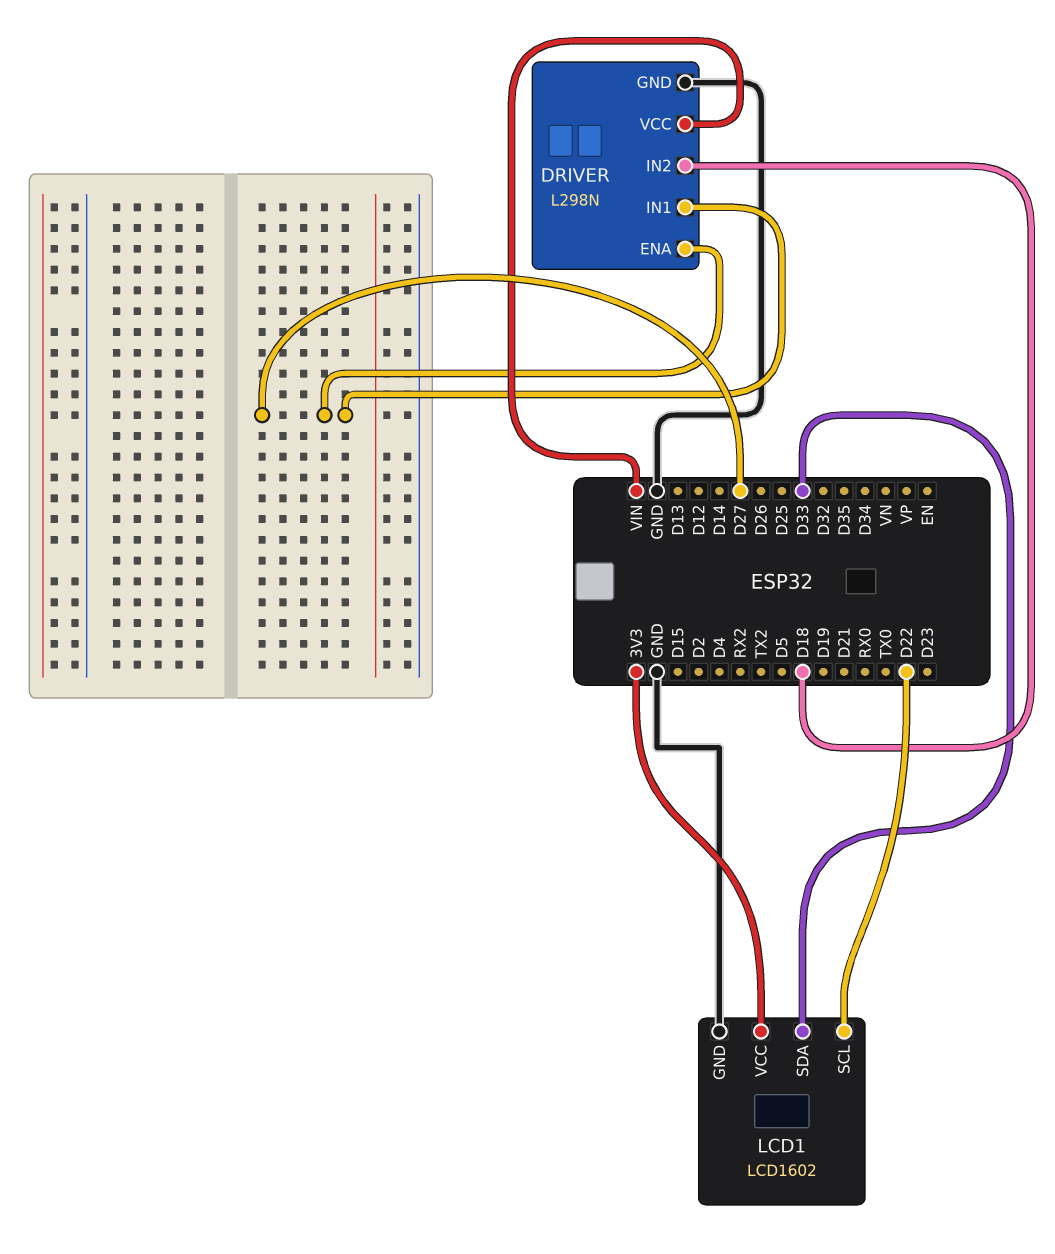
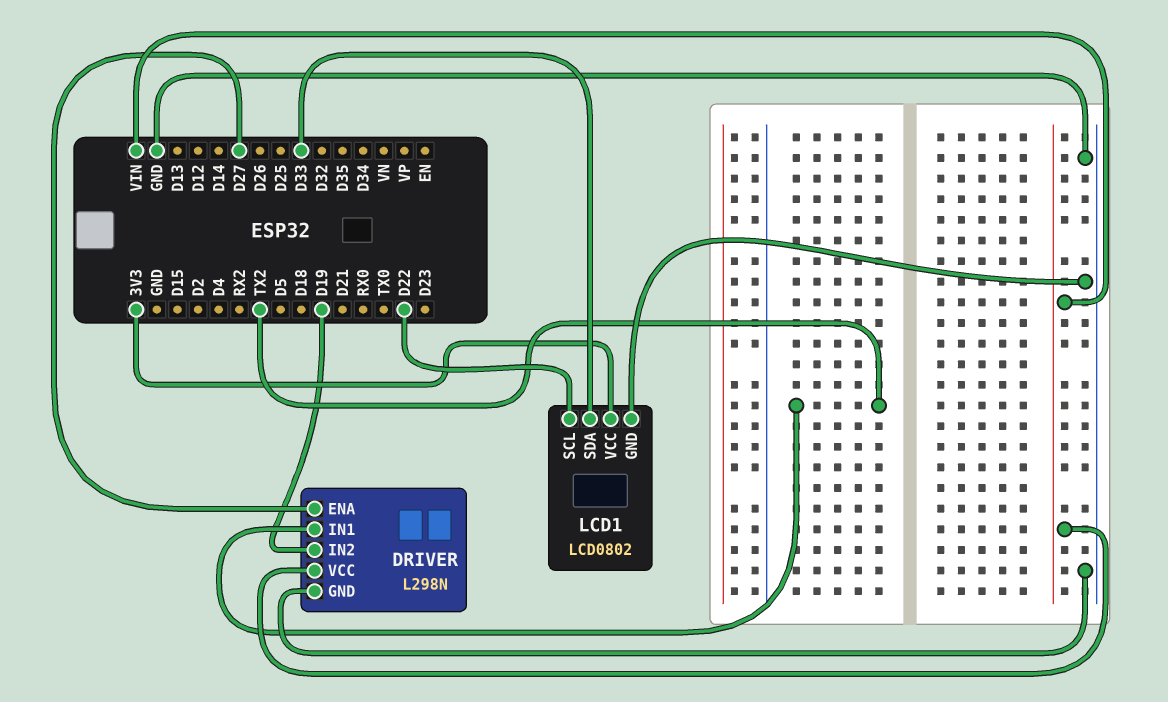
DRIVER pin IN1: D27 -> TX2
DRIVER pin IN2: D18 -> D19
LCD1: LCD1602 -> LCD0802

